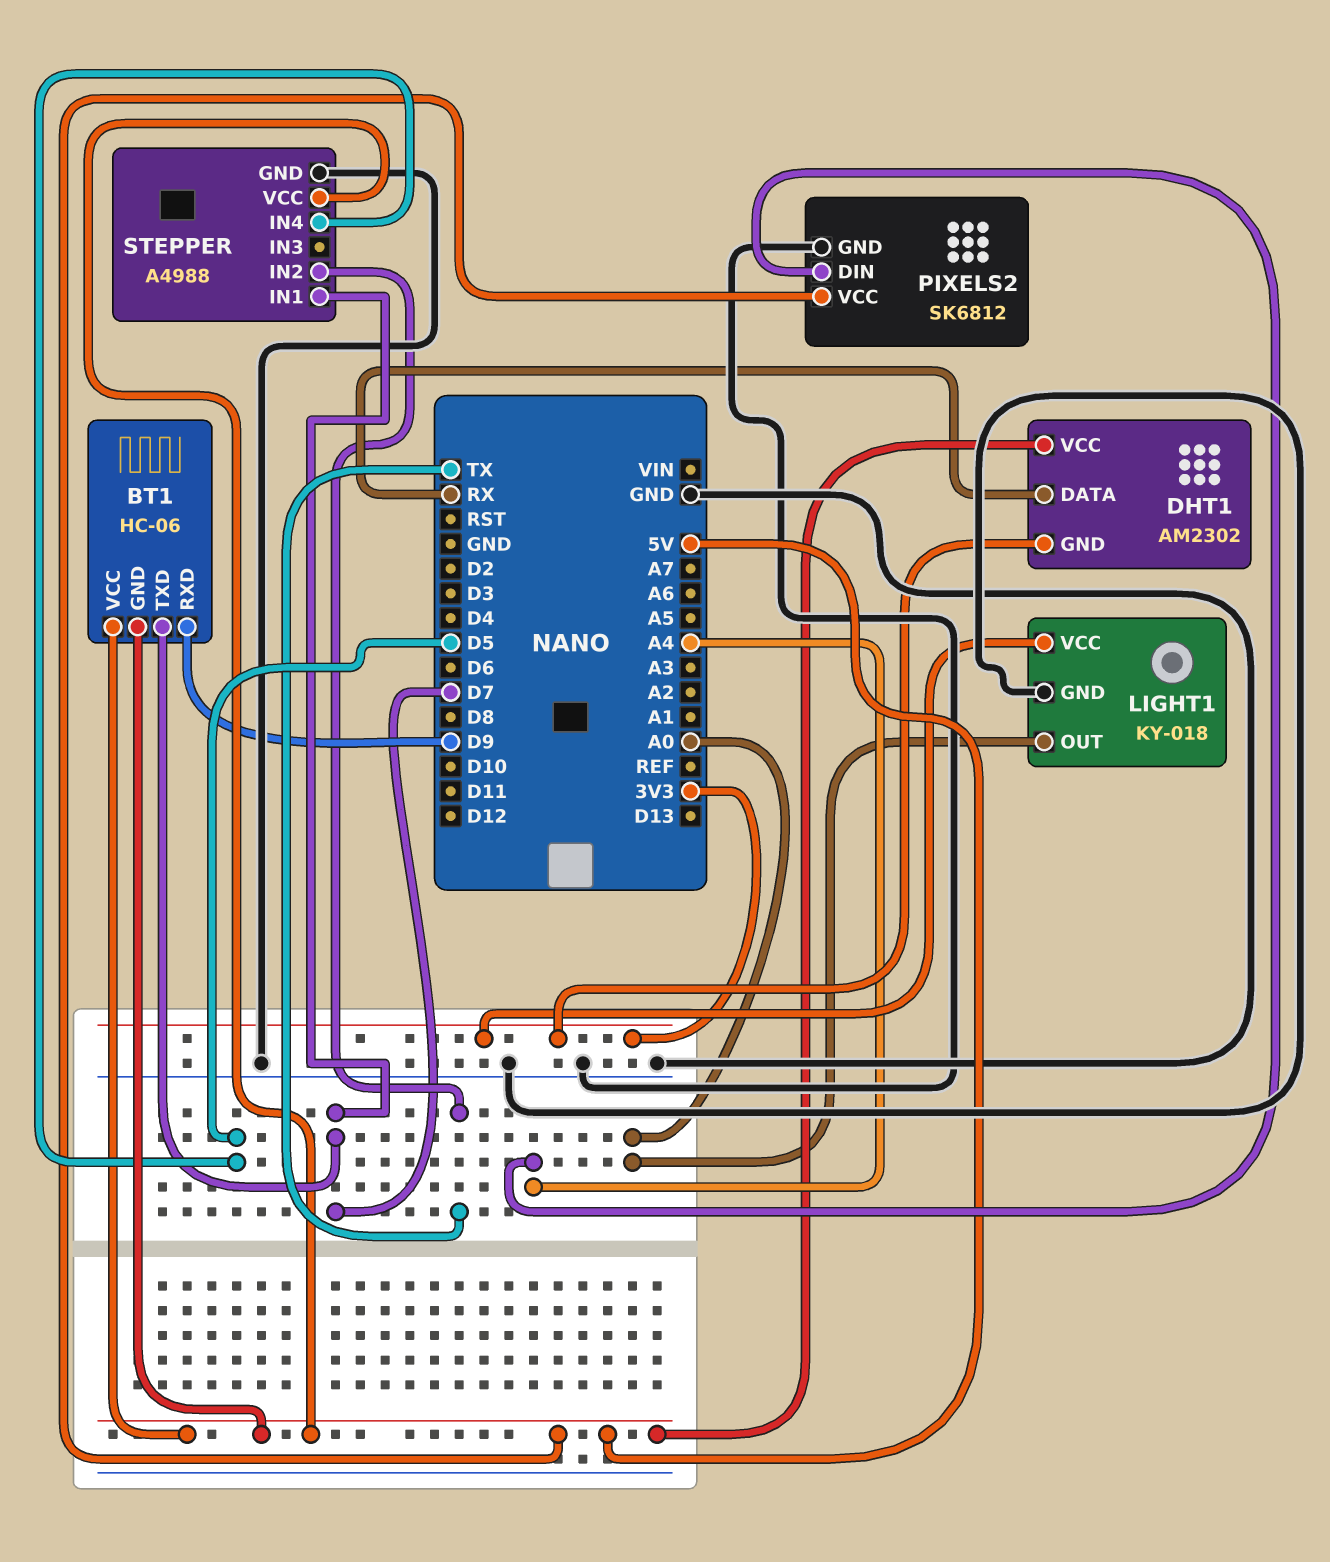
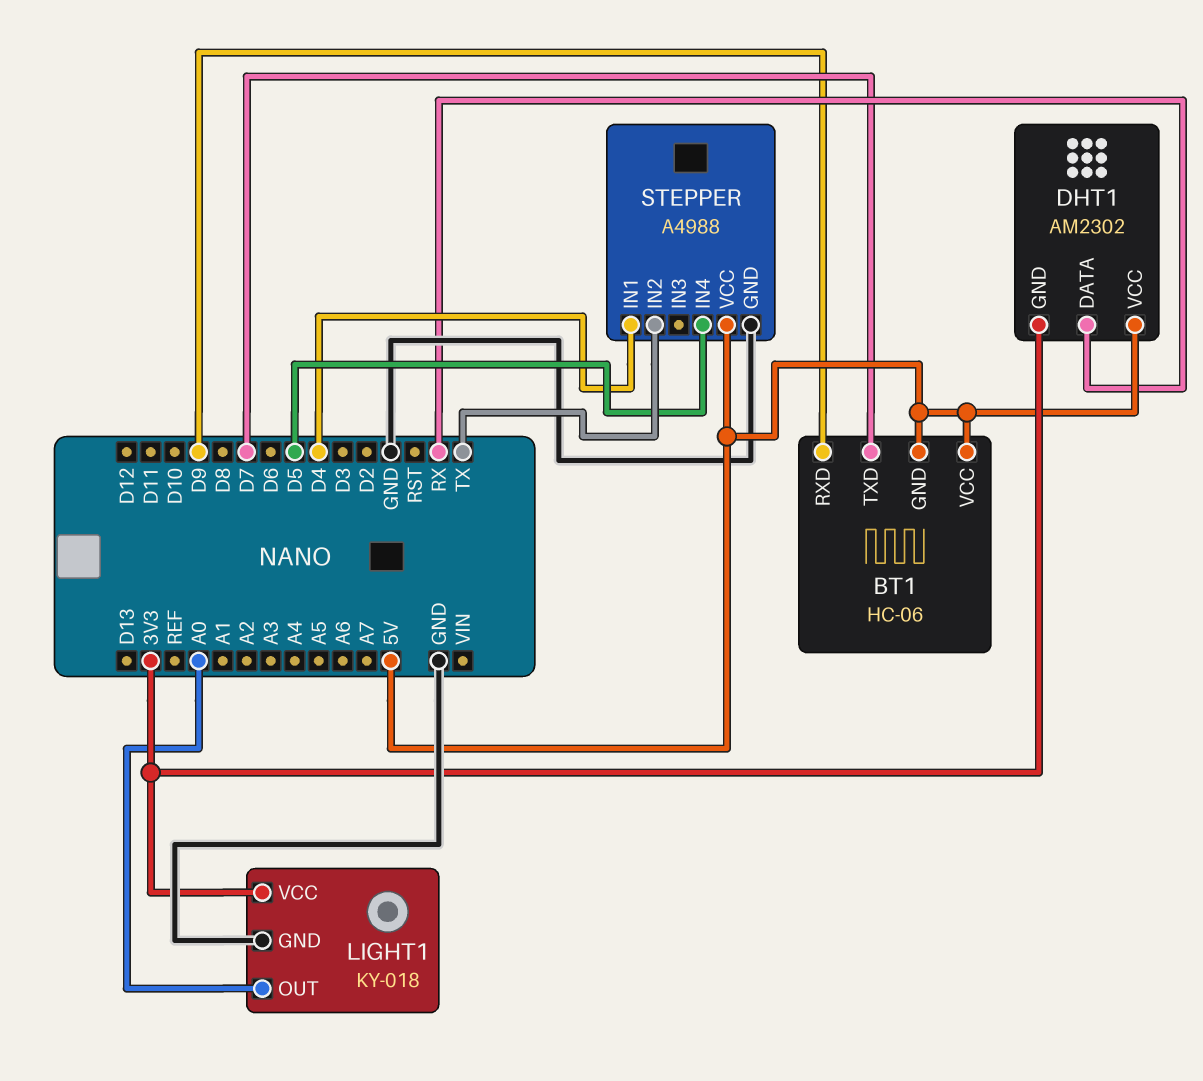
PIXELS2: SK6812 -> none
PIXELS2 pin DIN: A4 -> none
PIXELS2 pin GND: GND -> none
PIXELS2 pin VCC: 5V -> none
STEPPER pin IN1: D7 -> D4

